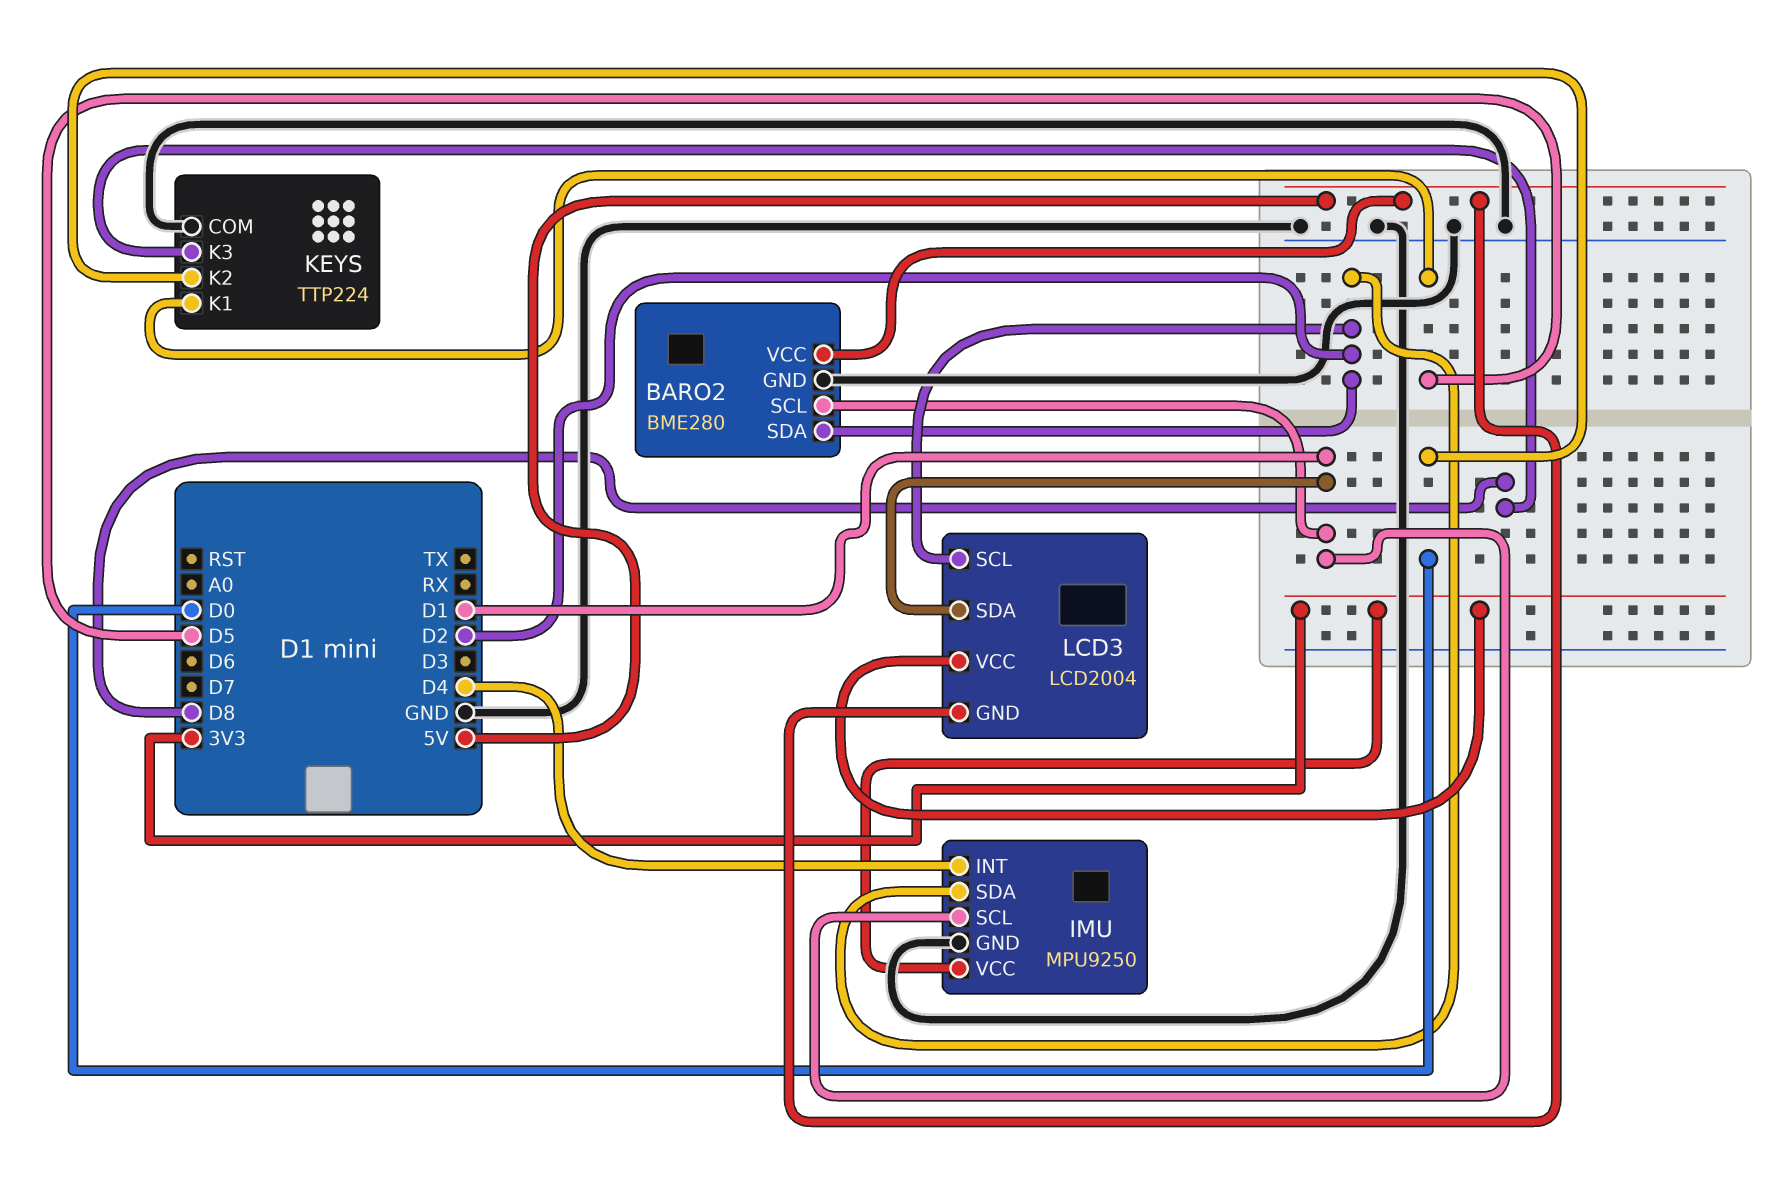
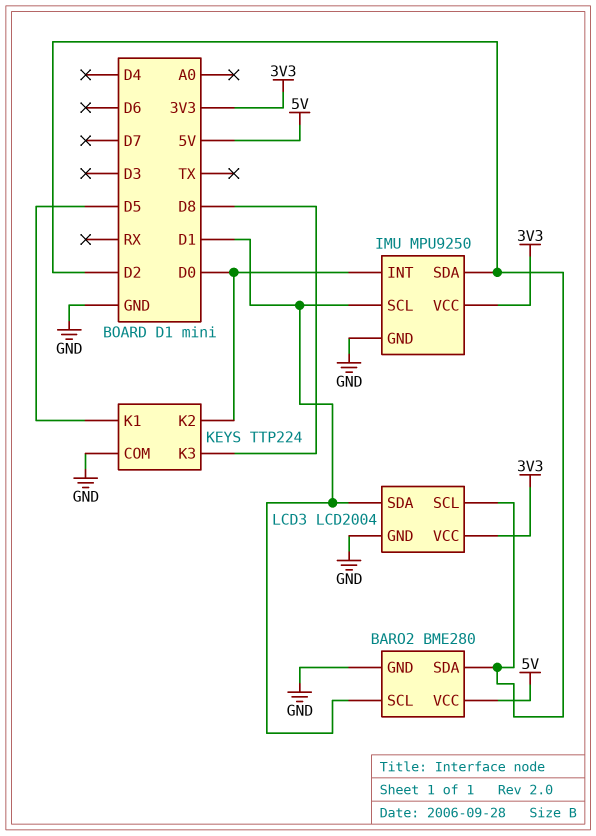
IMU pin INT: D4 -> D0
LCD3 pin GND: 5V -> GND

